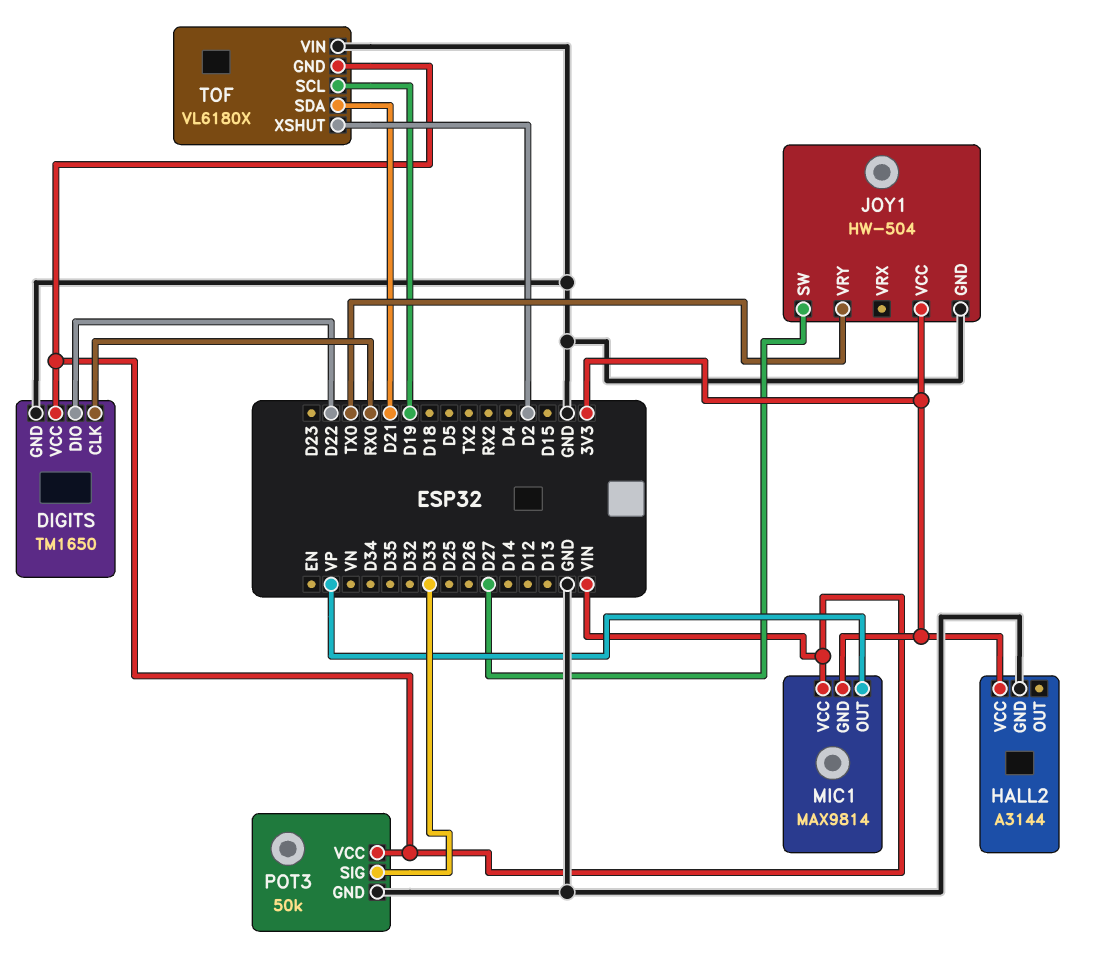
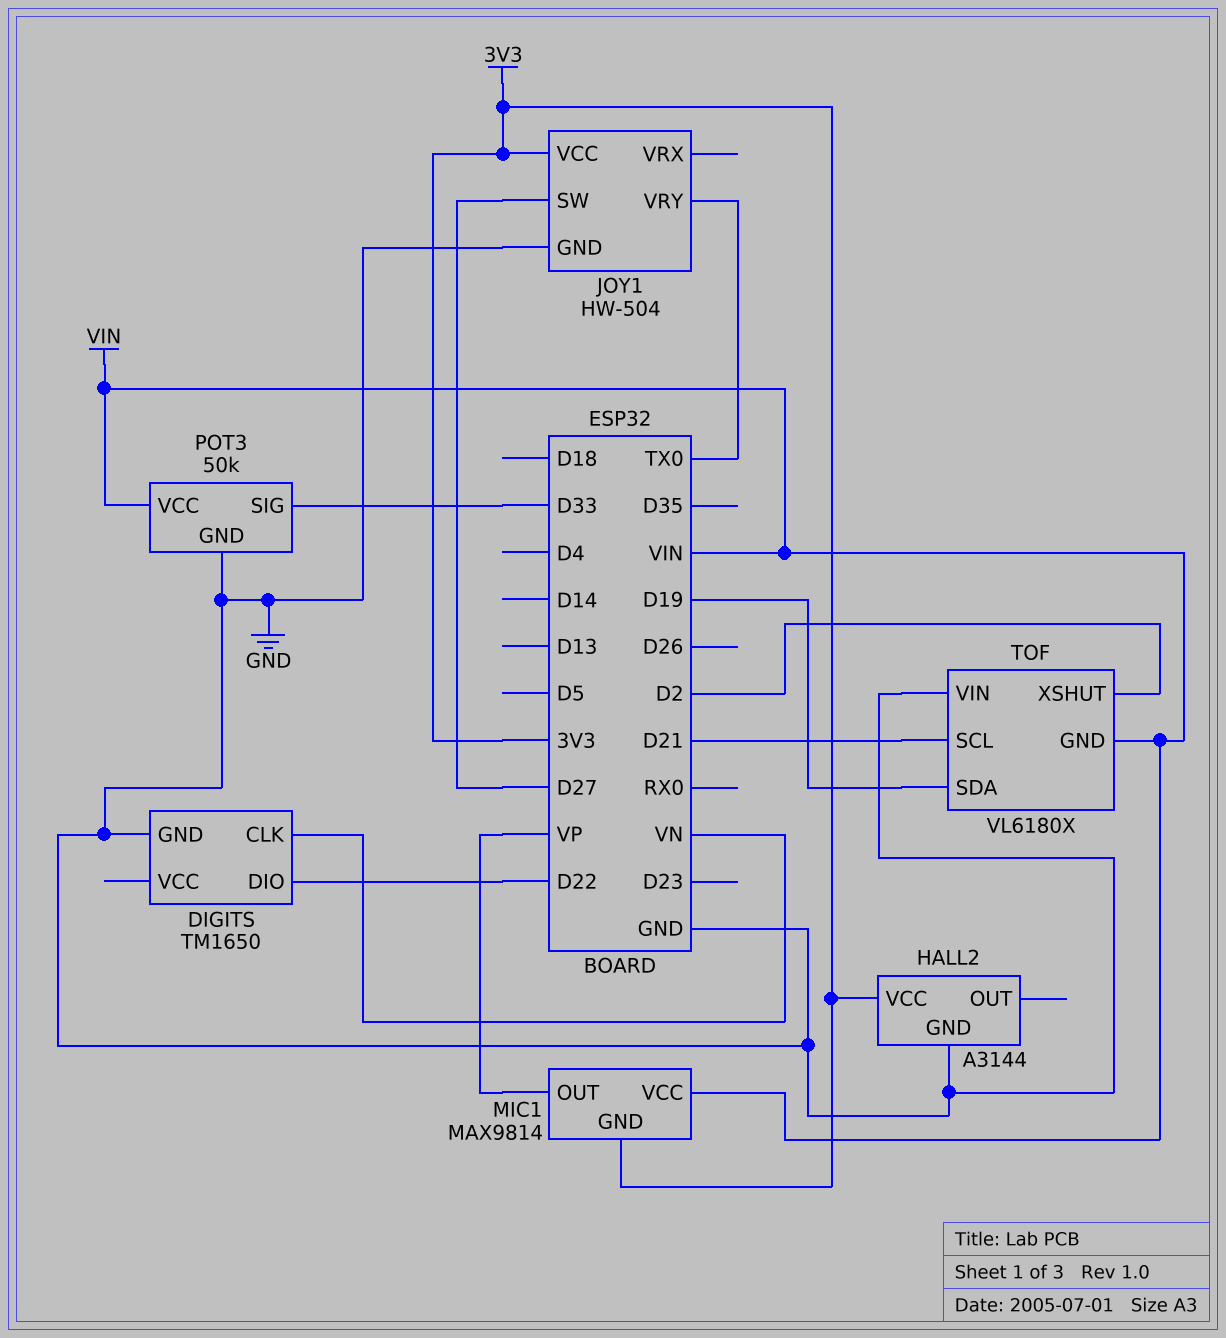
DIGITS pin CLK: RX0 -> VN
DIGITS pin VCC: VIN -> none
TOF pin SCL: D19 -> D21
TOF pin SDA: D21 -> D19

